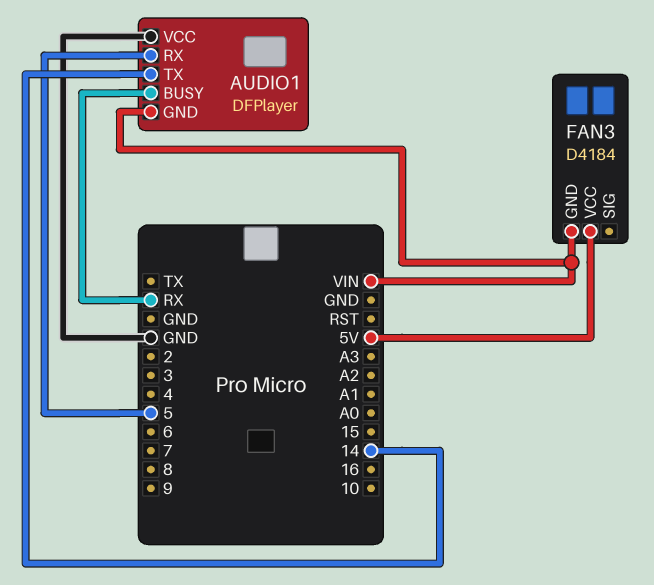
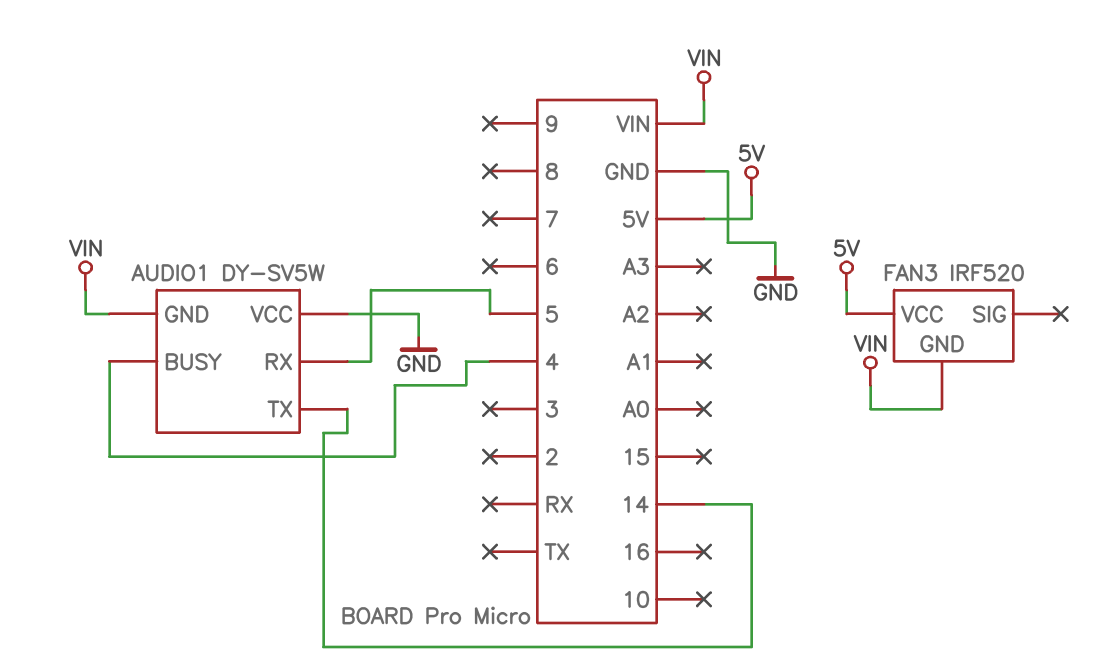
AUDIO1: DFPlayer -> DY-SV5W
AUDIO1 pin BUSY: RX -> 4
FAN3: D4184 -> IRF520

